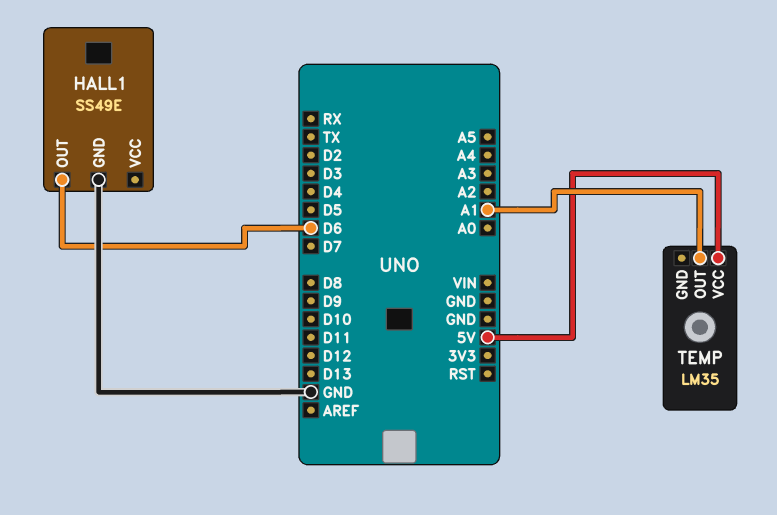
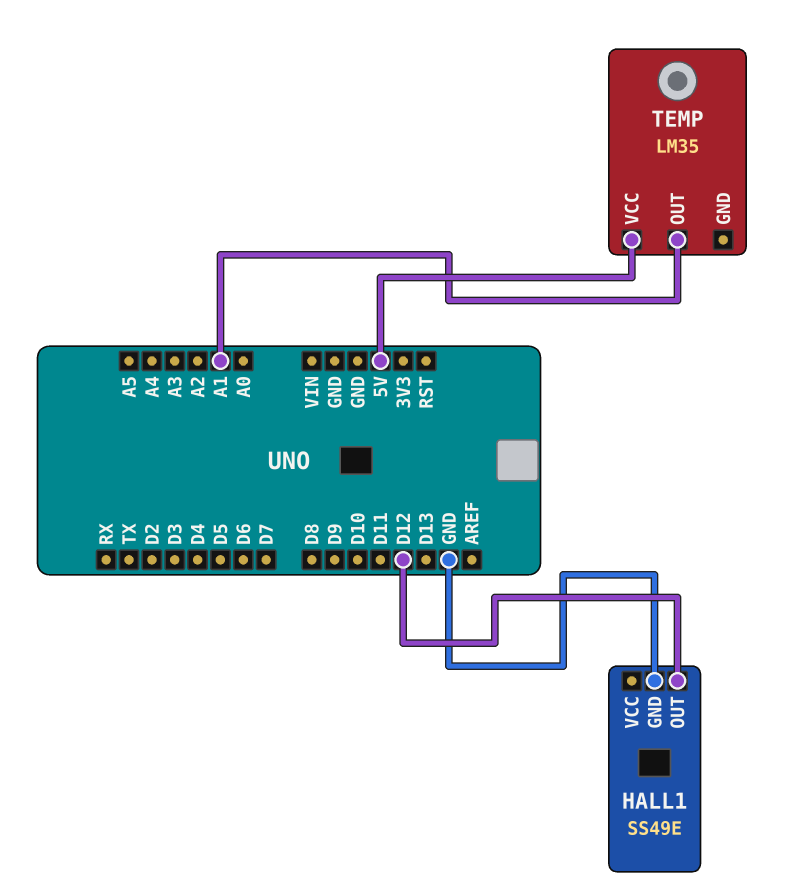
HALL1 pin OUT: D6 -> D12

